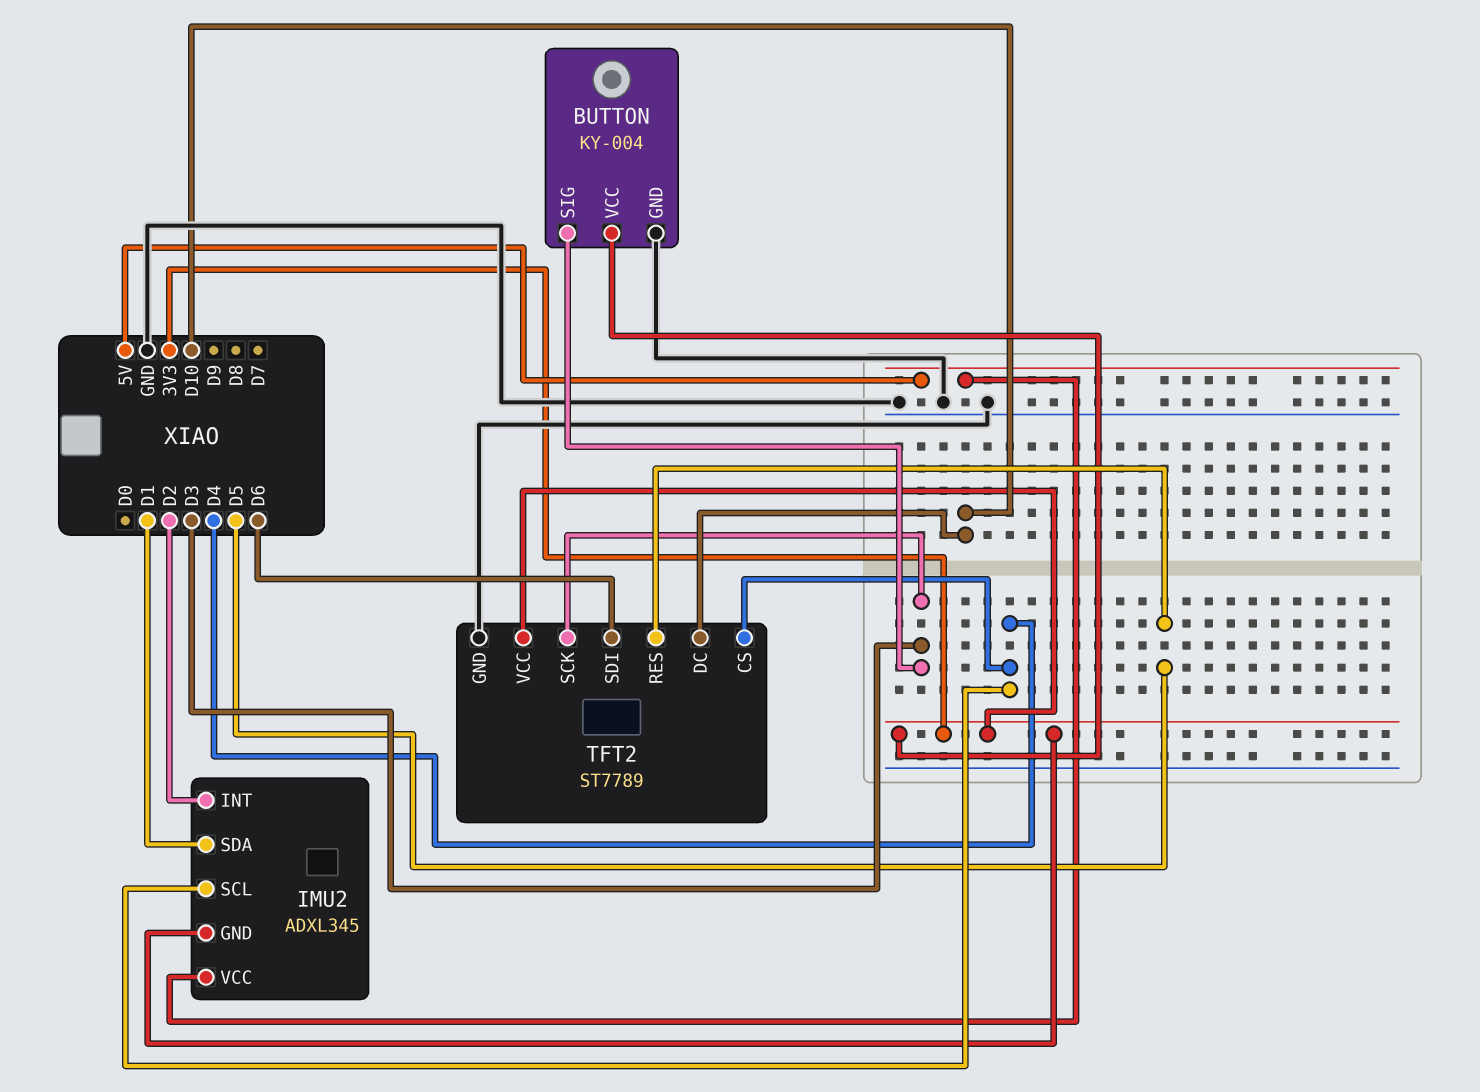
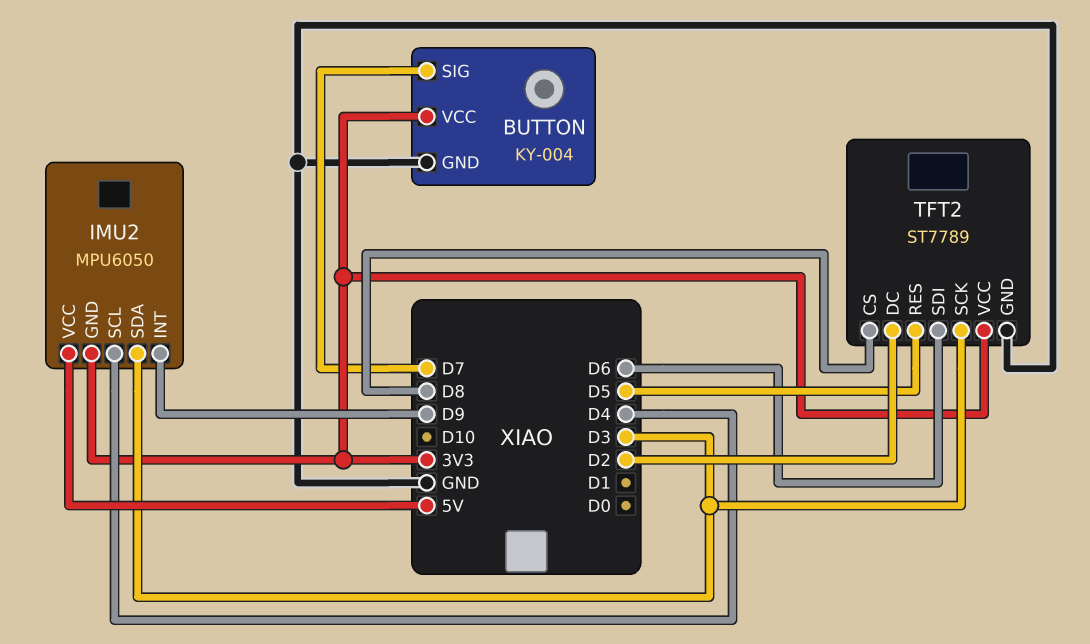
BUTTON pin SIG: D3 -> D7
IMU2: ADXL345 -> MPU6050
IMU2 pin INT: D2 -> D9
IMU2 pin SDA: D1 -> D3
TFT2 pin CS: D4 -> D8
TFT2 pin DC: D10 -> D2

